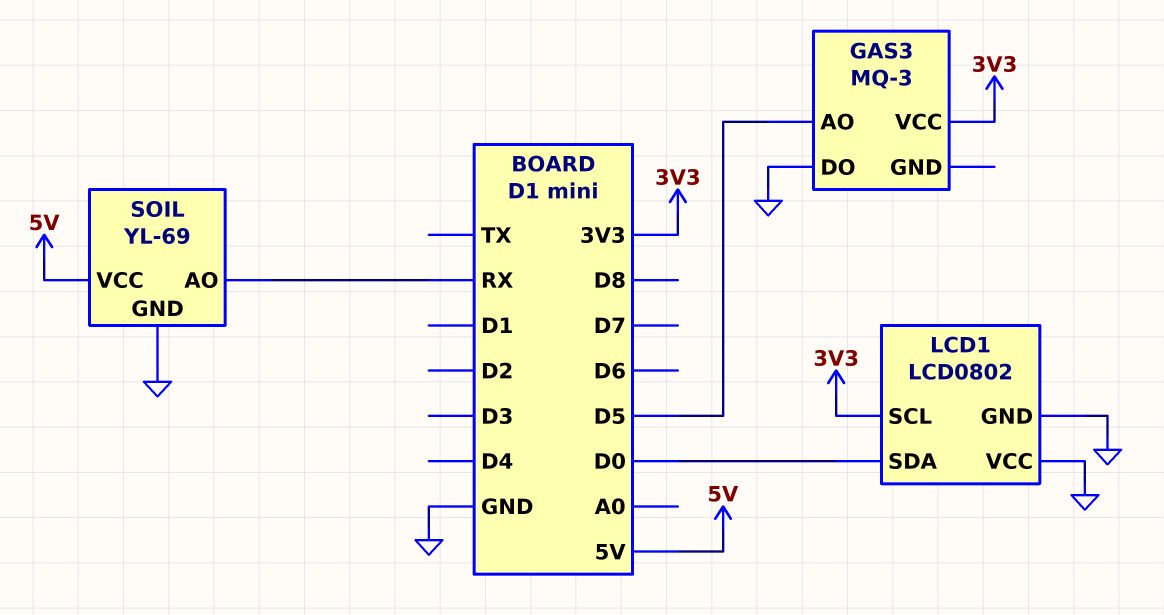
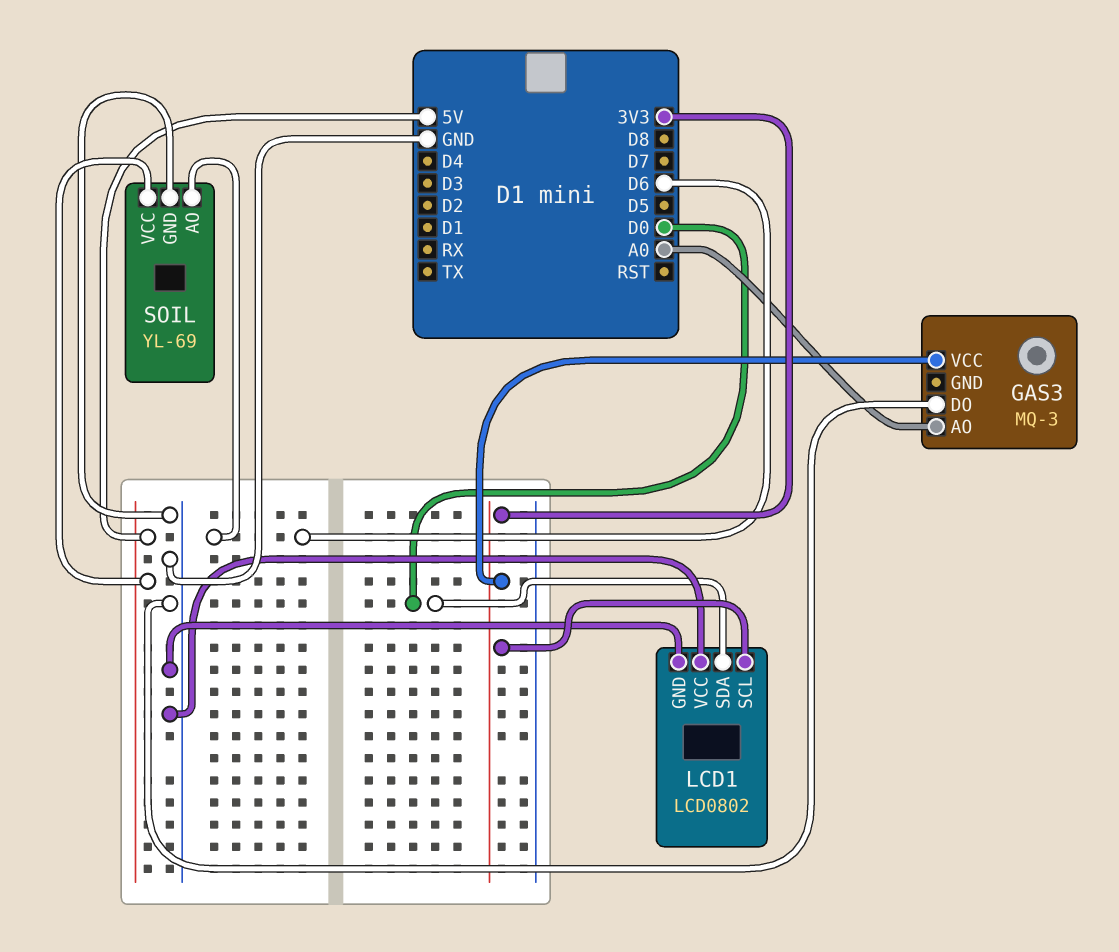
GAS3 pin AO: D5 -> A0
SOIL pin AO: RX -> D6

